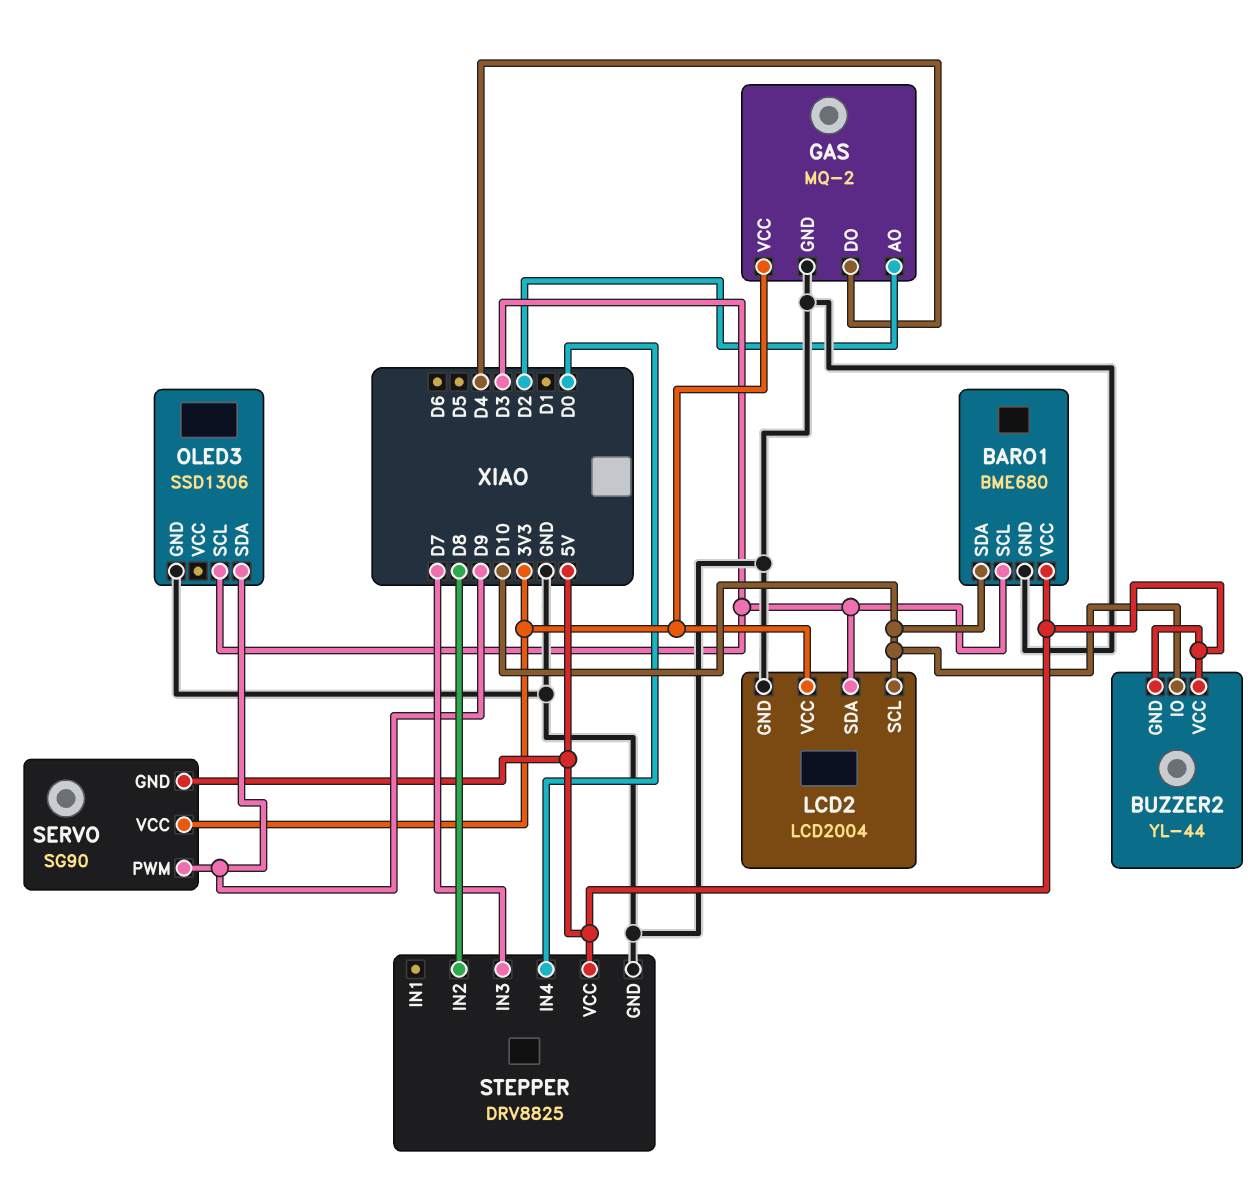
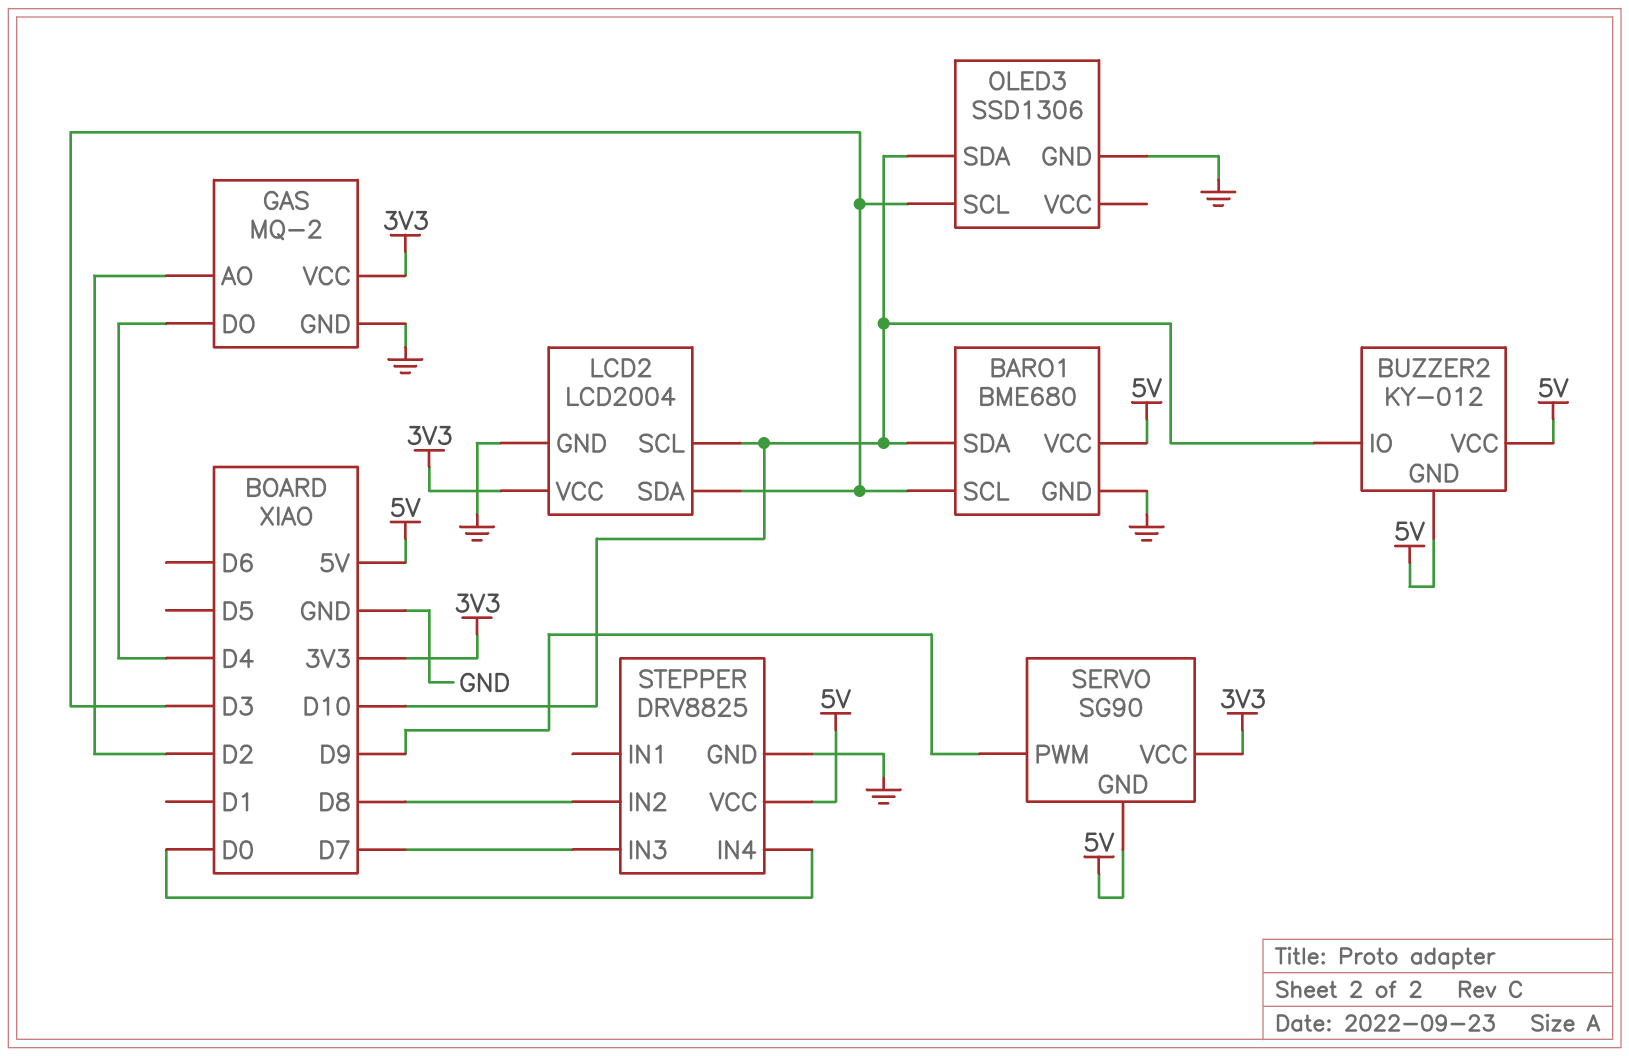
BUZZER2: YL-44 -> KY-012
OLED3 pin SDA: D9 -> D10

